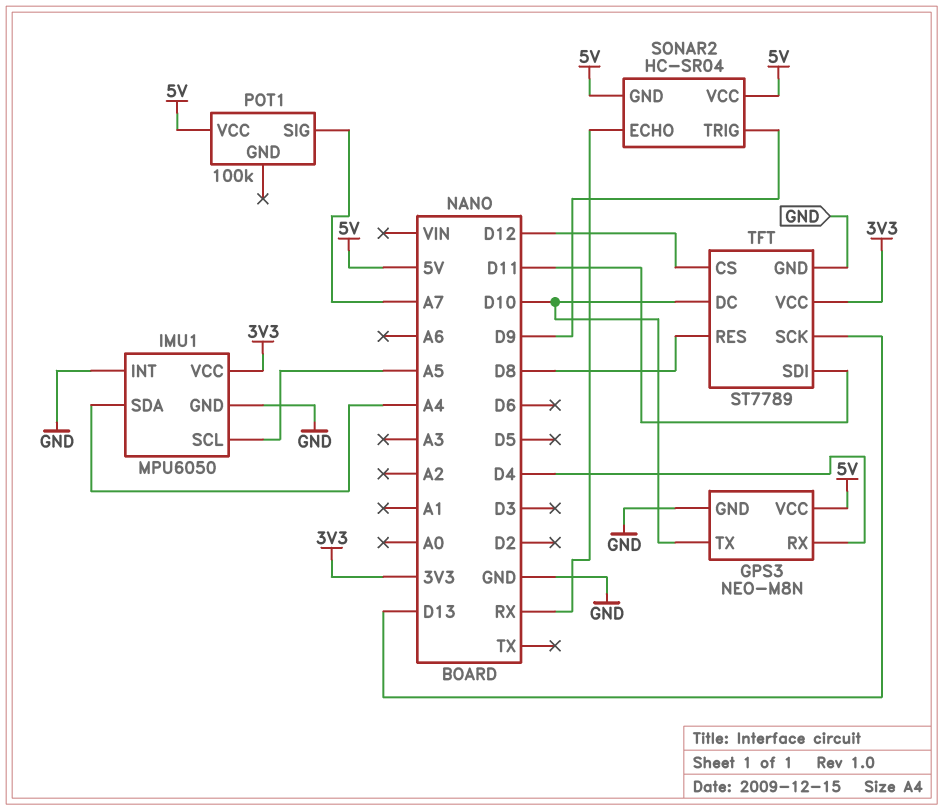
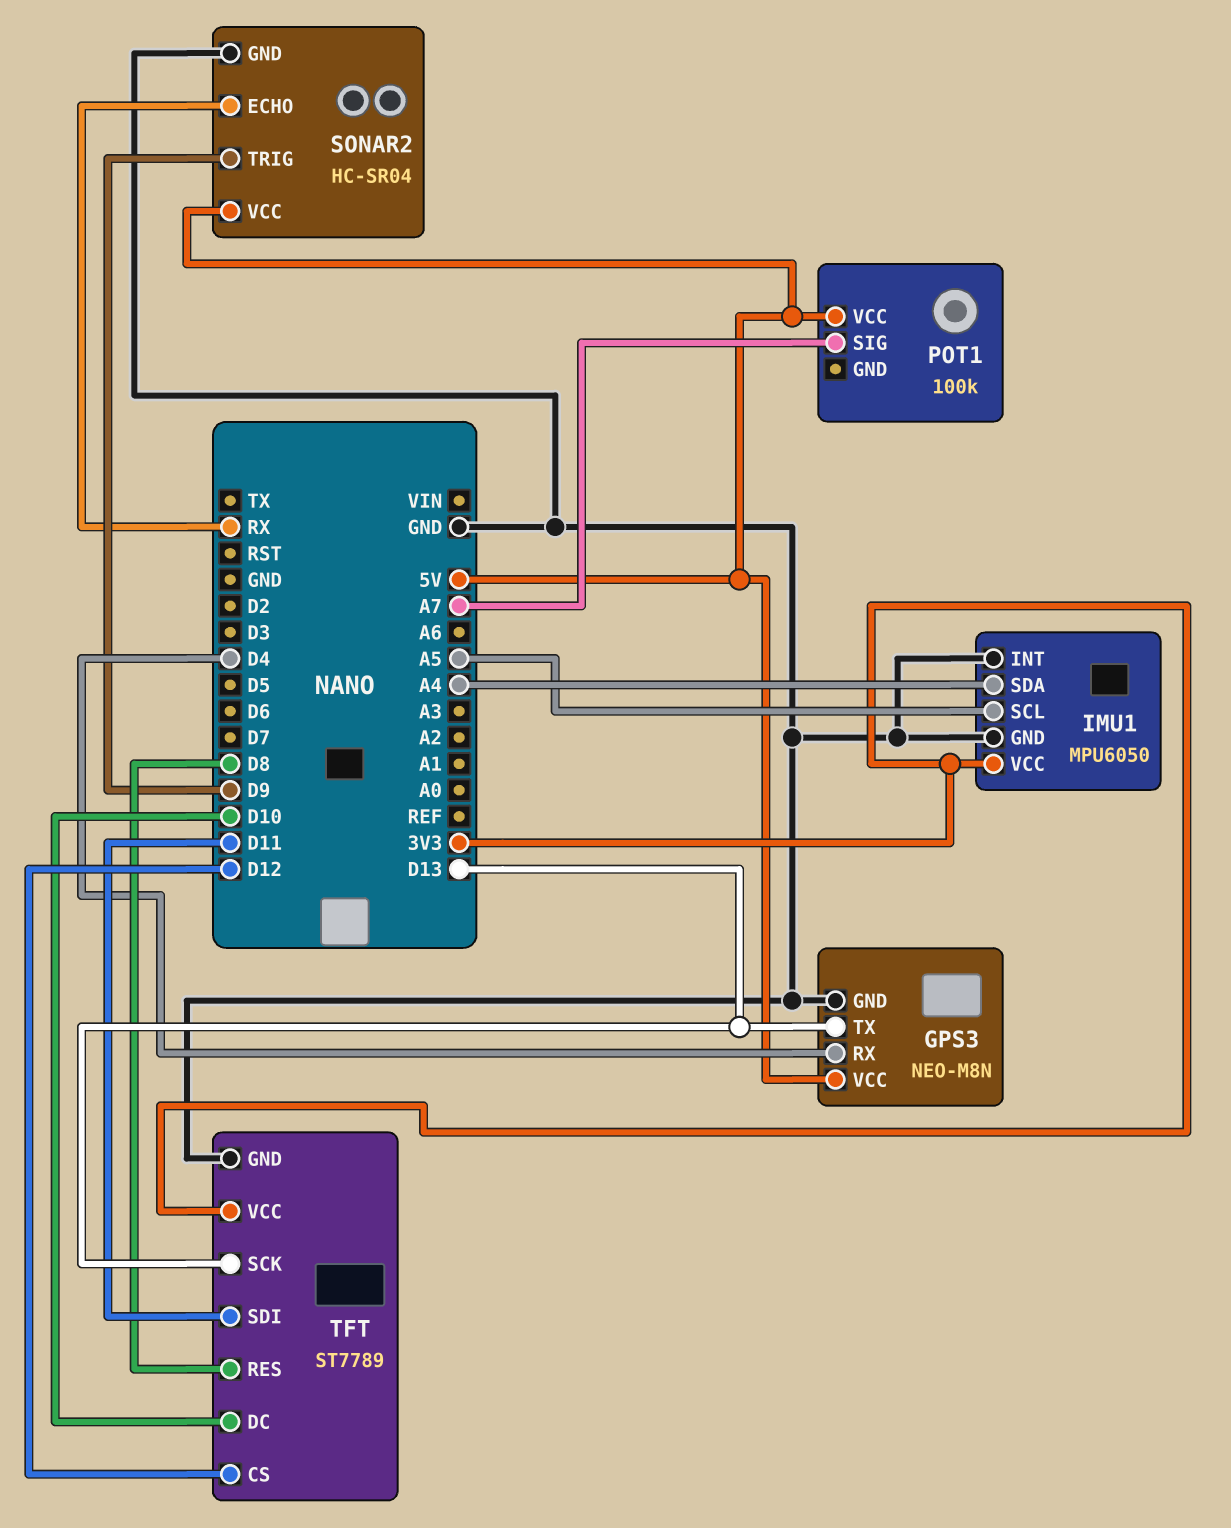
GPS3 pin TX: D10 -> D13
SONAR2 pin GND: 5V -> GND

